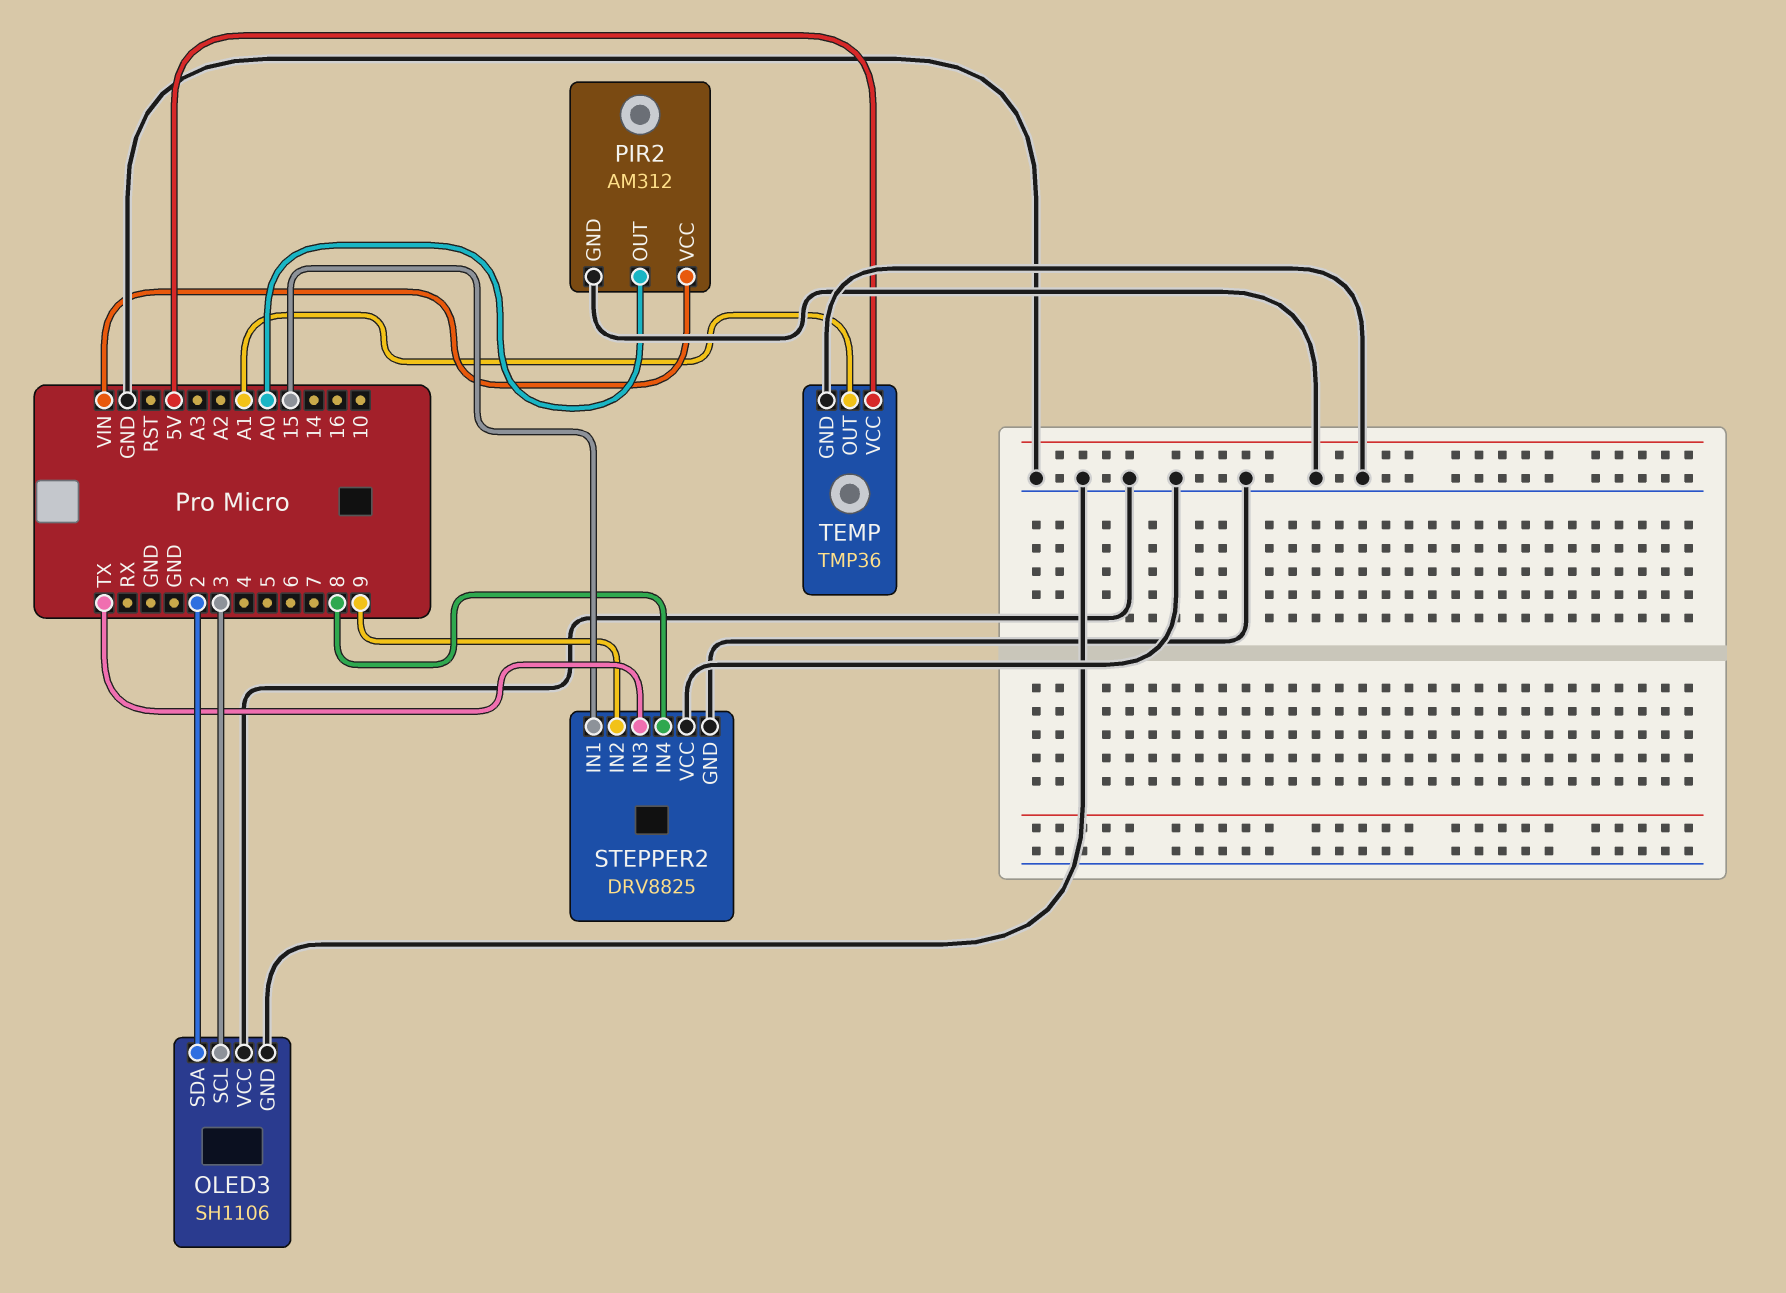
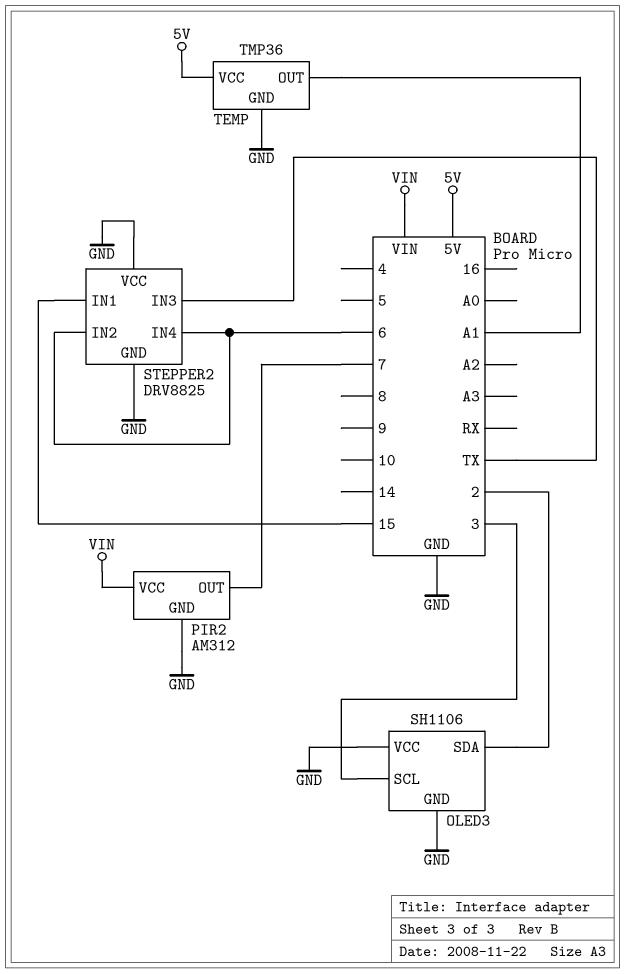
PIR2 pin OUT: A0 -> 7
STEPPER2 pin IN2: 9 -> 6
STEPPER2 pin IN4: 8 -> 6

